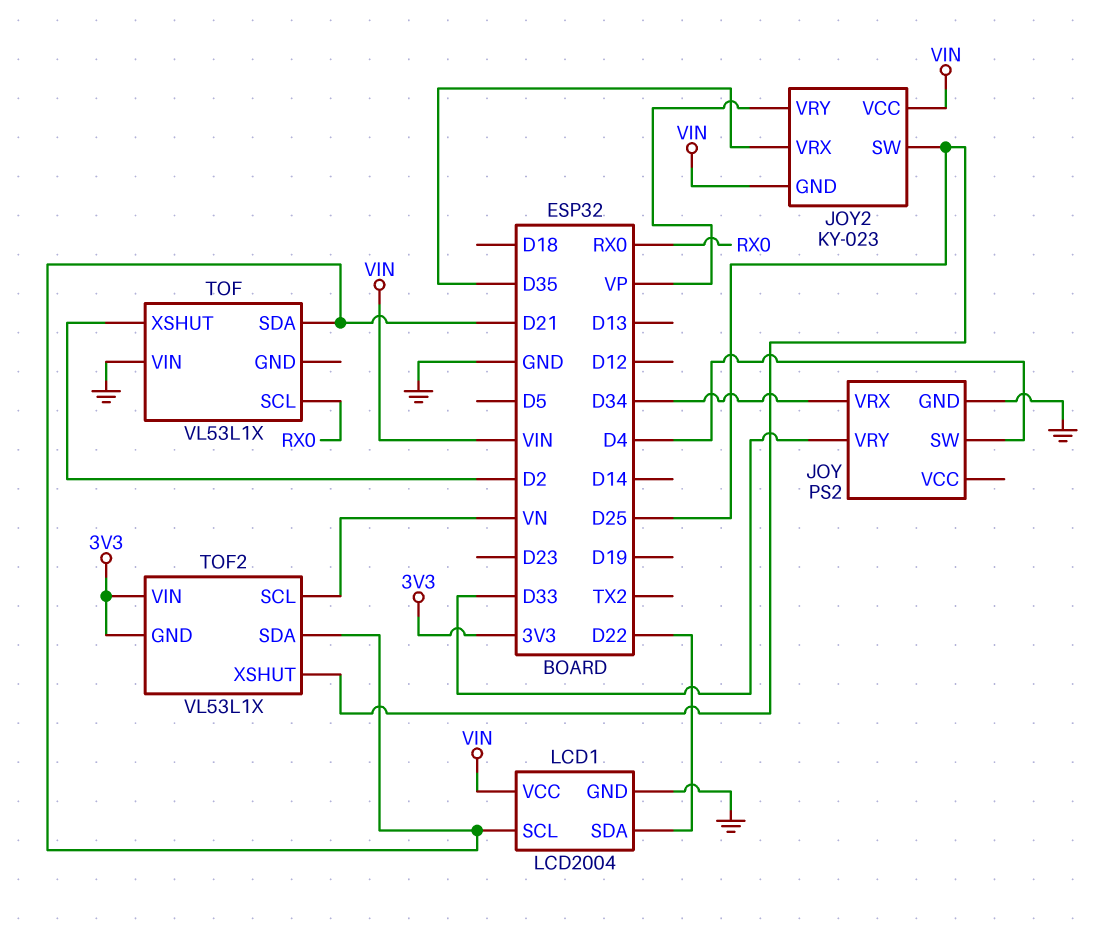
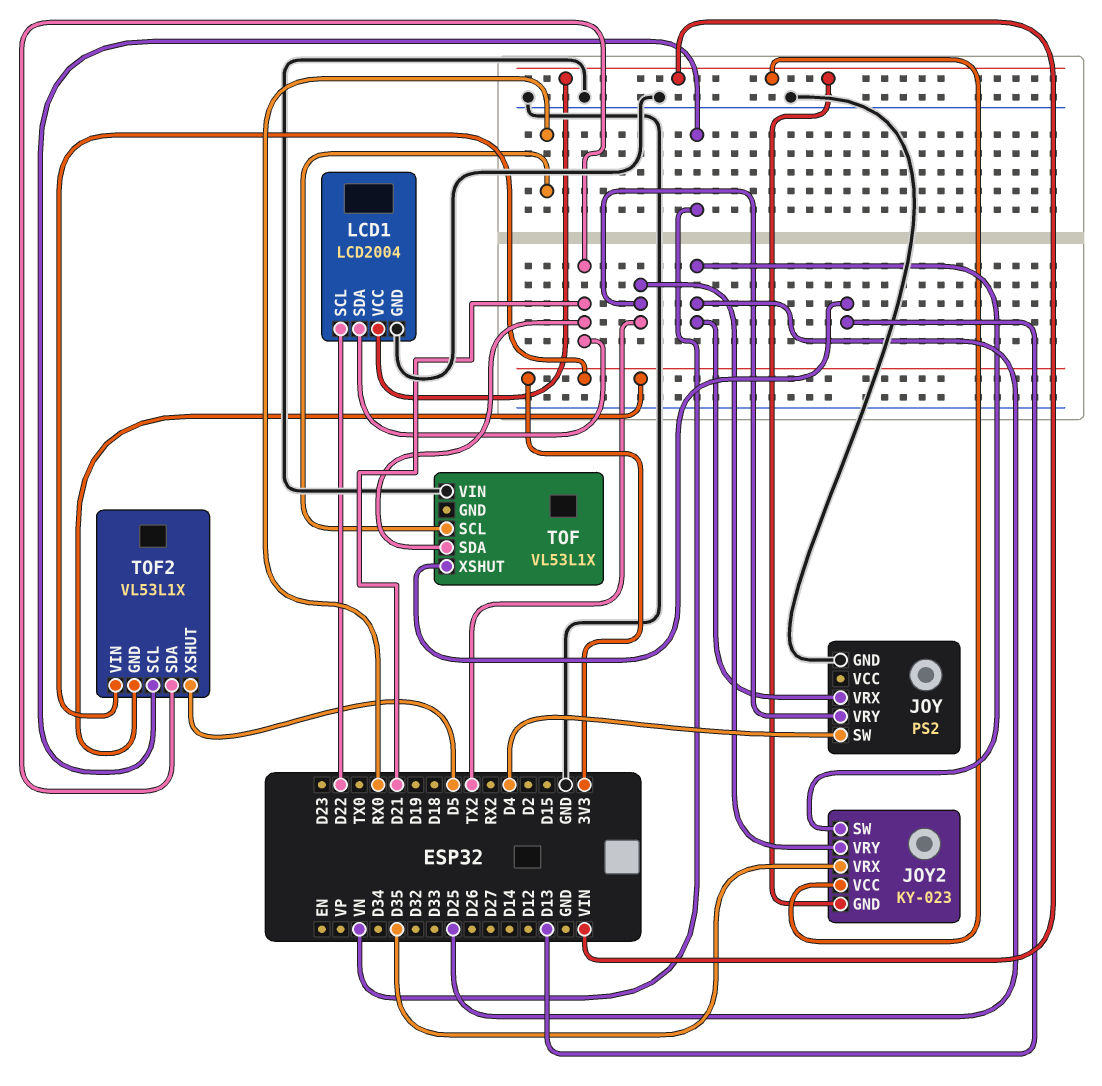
JOY pin VRX: D34 -> D25
JOY pin VRY: D33 -> TX2
JOY2 pin VRY: VP -> TX2
LCD1 pin SCL: D21 -> D22
LCD1 pin SDA: D22 -> D21
TOF pin XSHUT: D2 -> D13
TOF2 pin XSHUT: D25 -> D5

